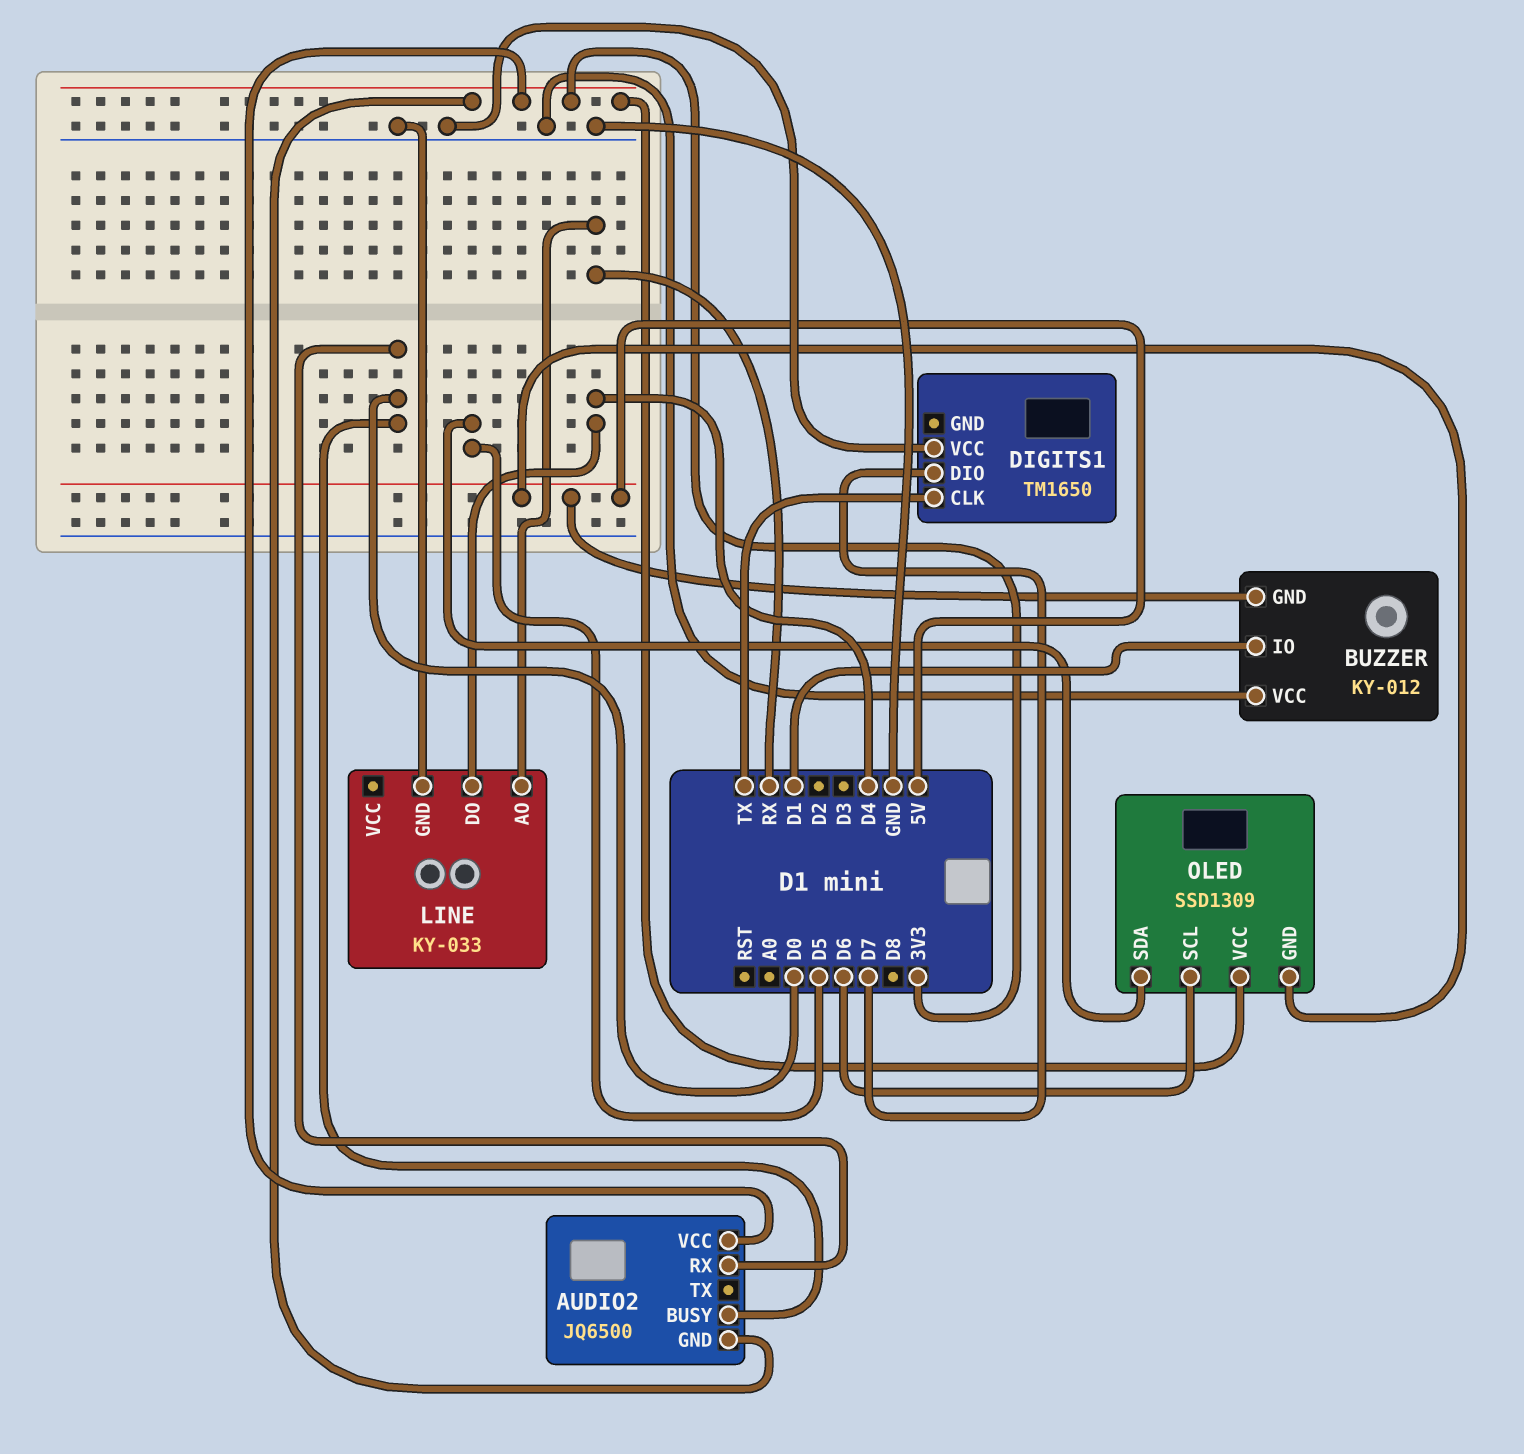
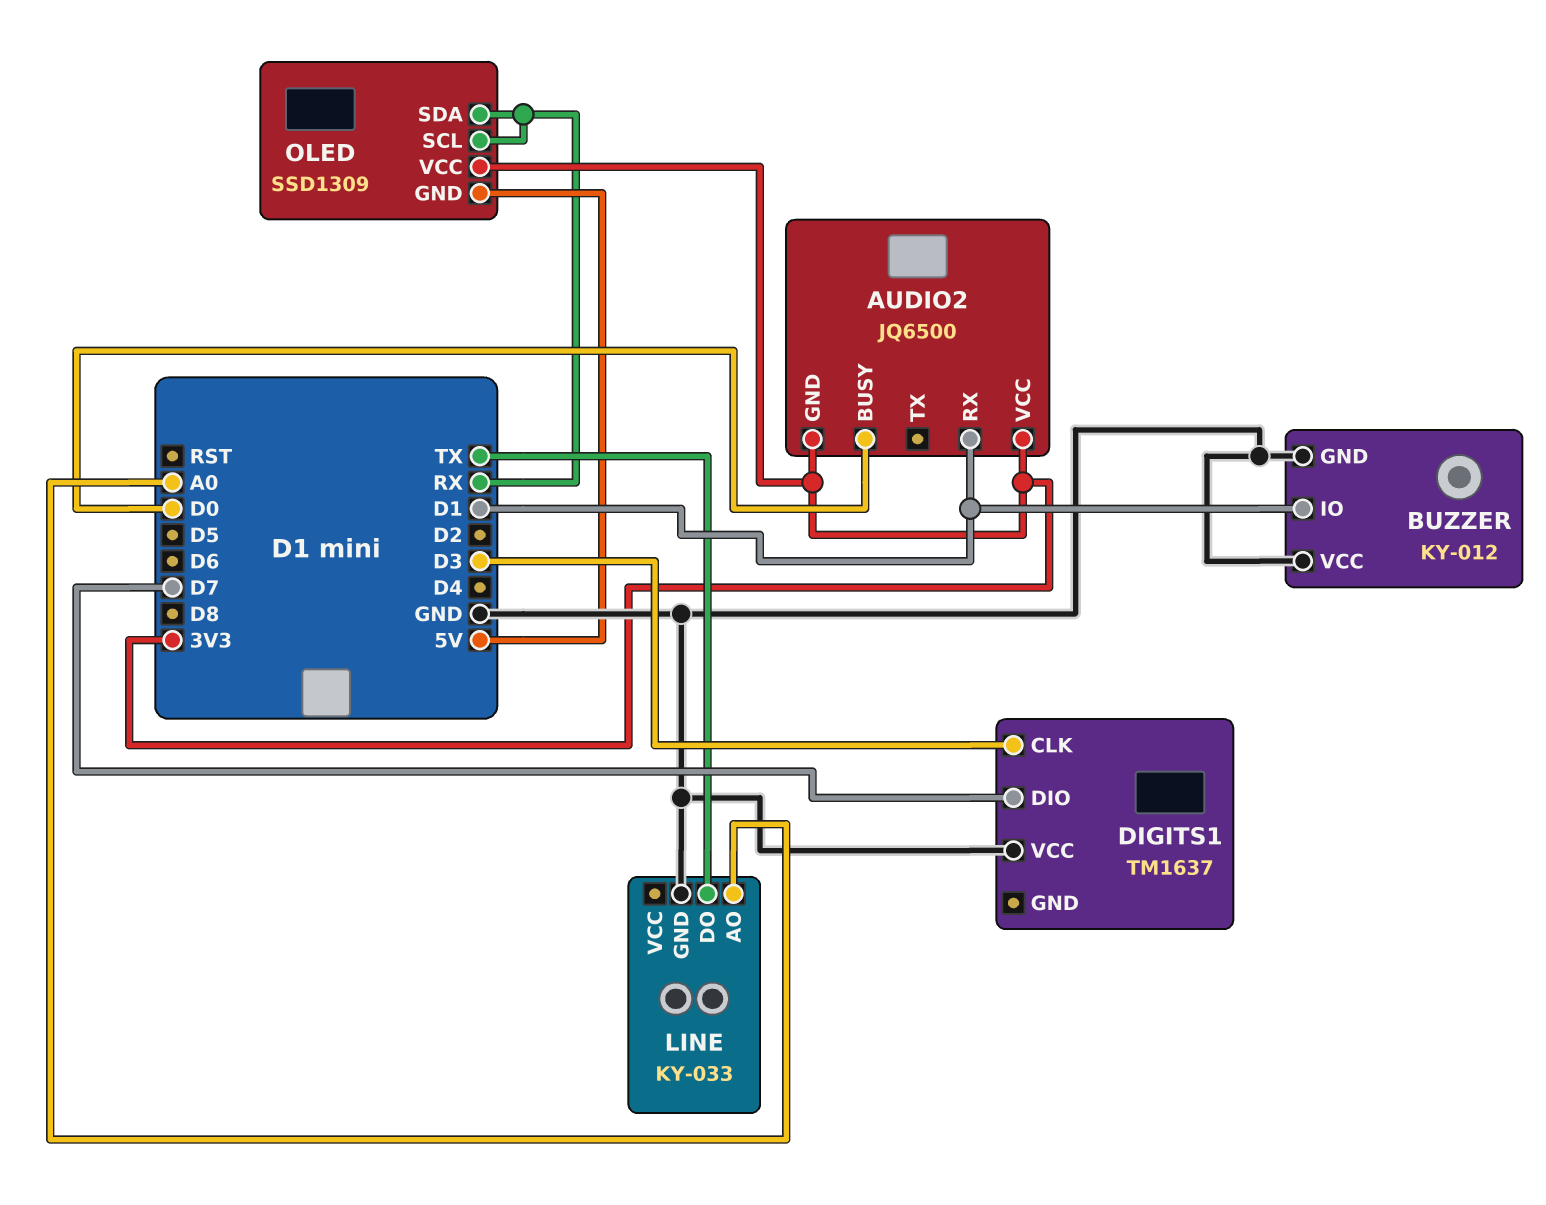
AUDIO2 pin RX: D0 -> D1
BUZZER pin GND: 5V -> GND
DIGITS1: TM1650 -> TM1637
DIGITS1 pin CLK: TX -> D3
LINE pin AO: RX -> A0
LINE pin DO: D4 -> TX
OLED pin SCL: D6 -> RX
OLED pin SDA: D5 -> RX

